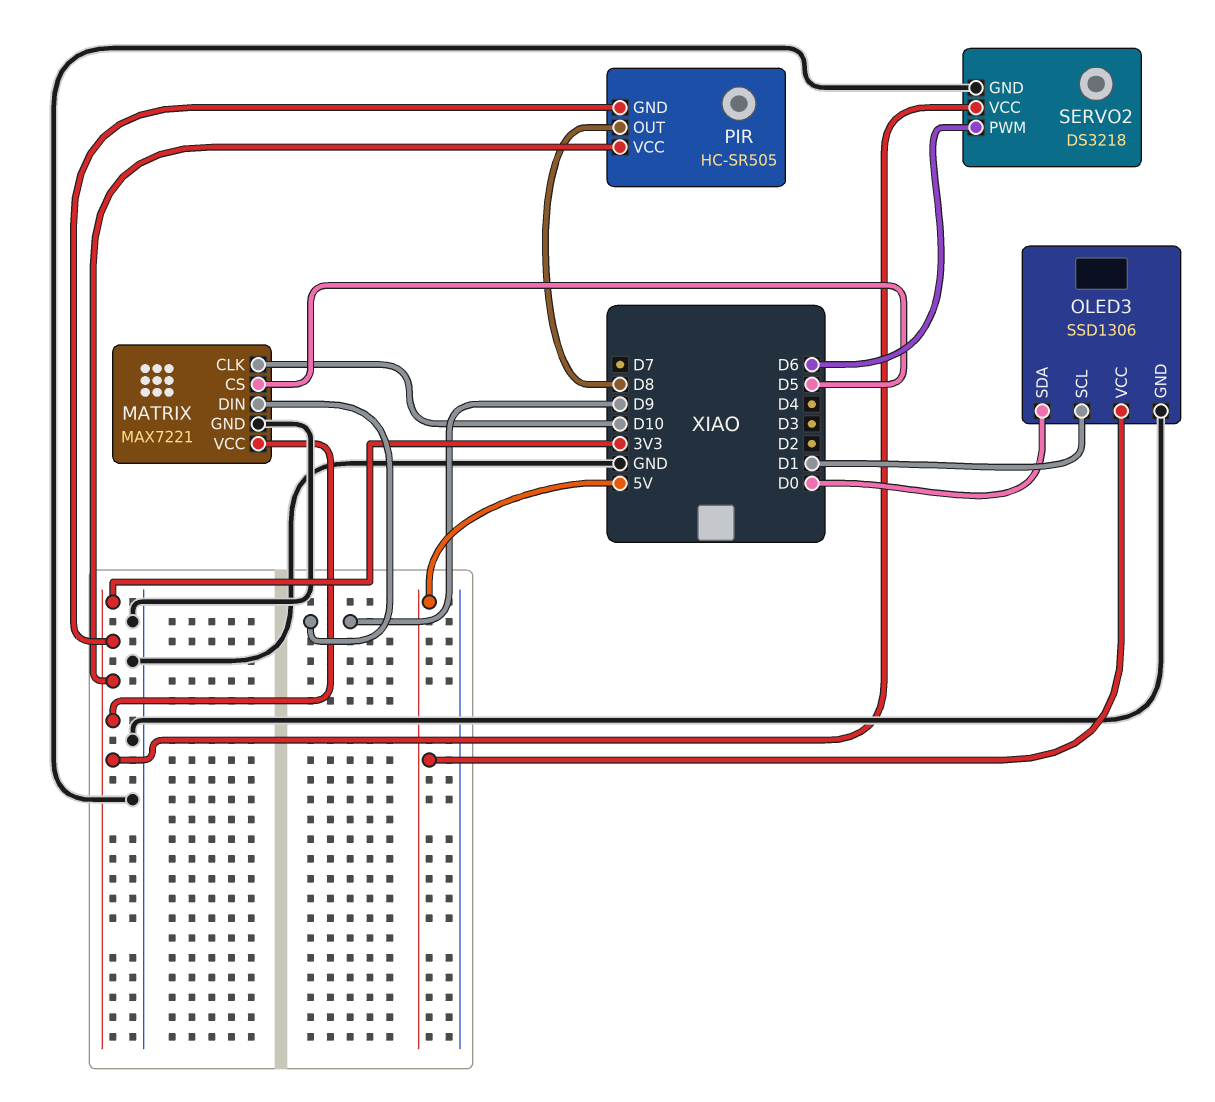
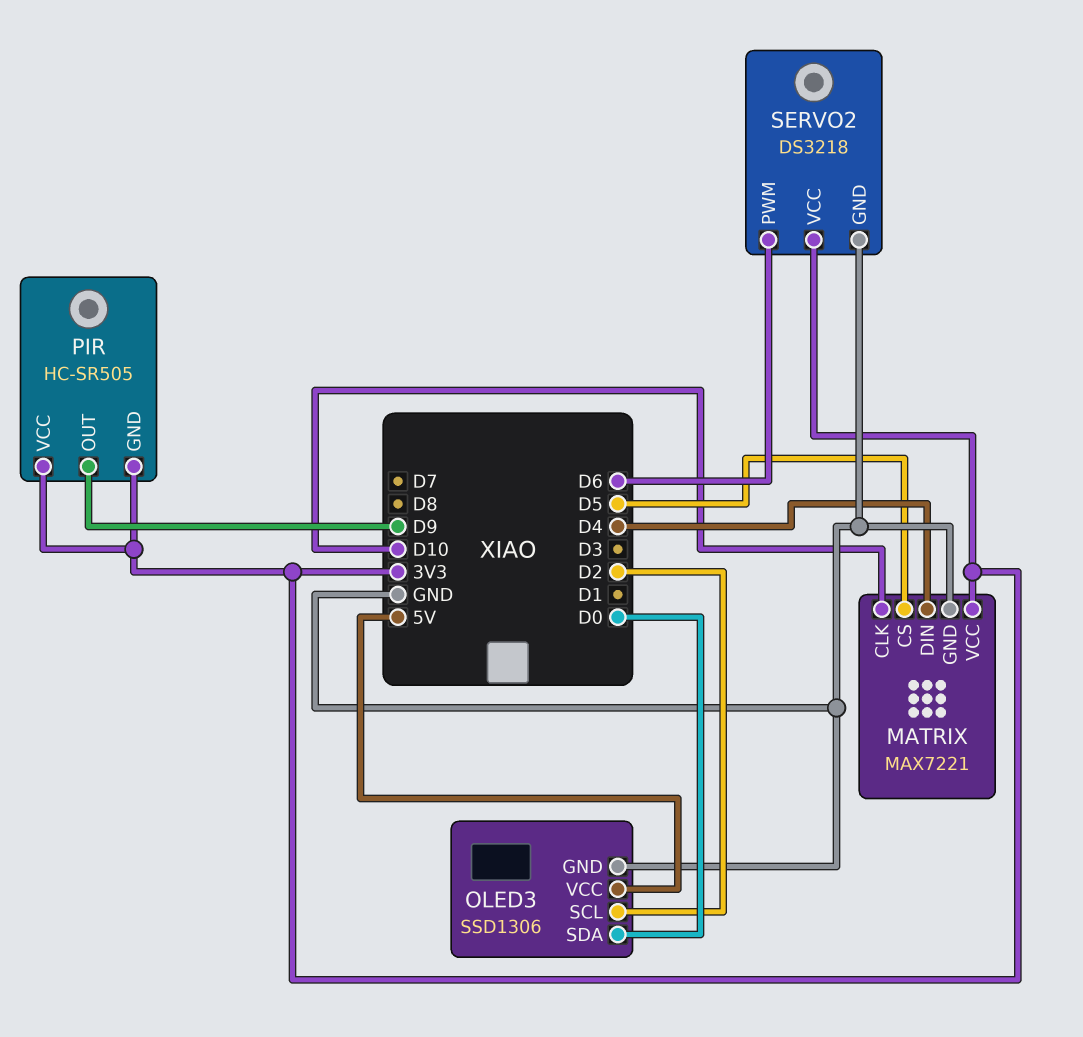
MATRIX pin DIN: D9 -> D4
OLED3 pin SCL: D1 -> D2
PIR pin OUT: D8 -> D9

